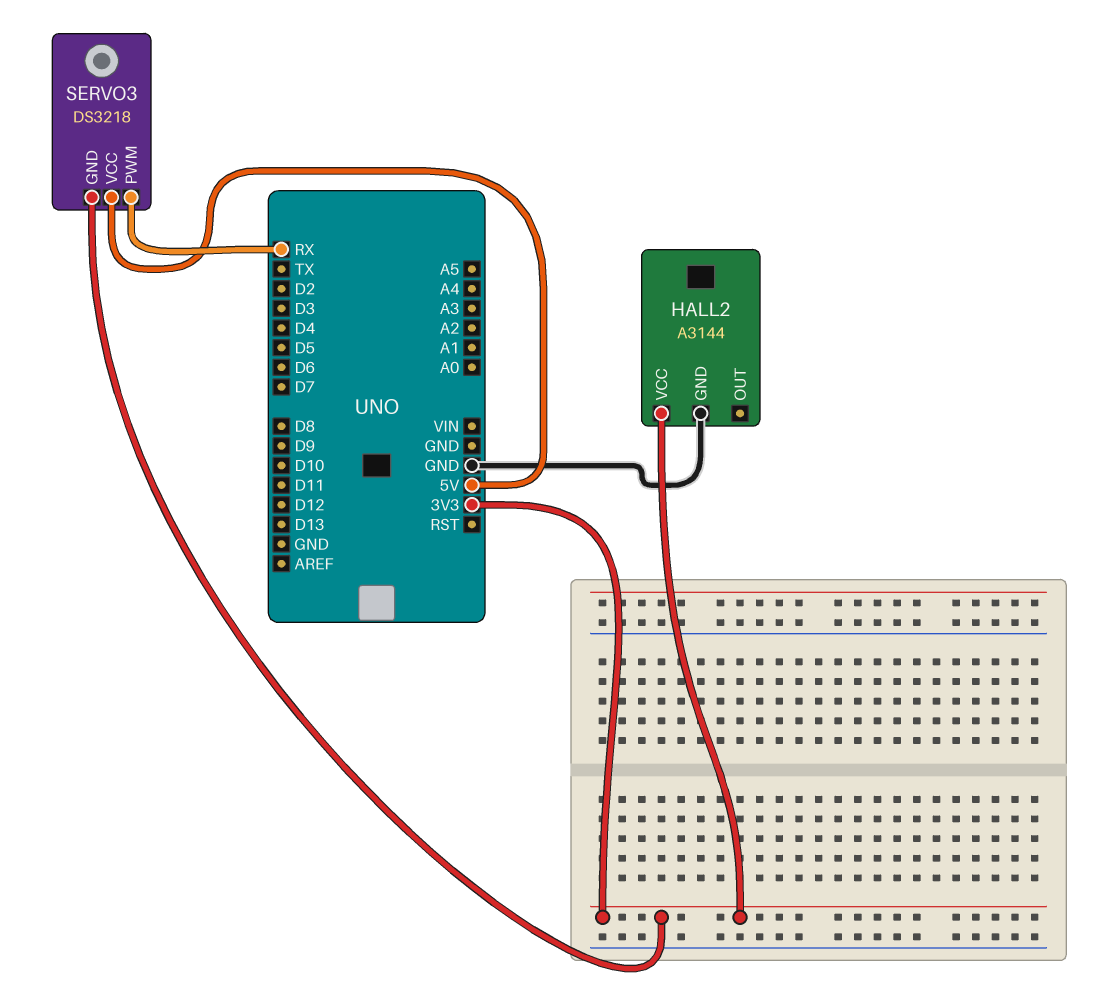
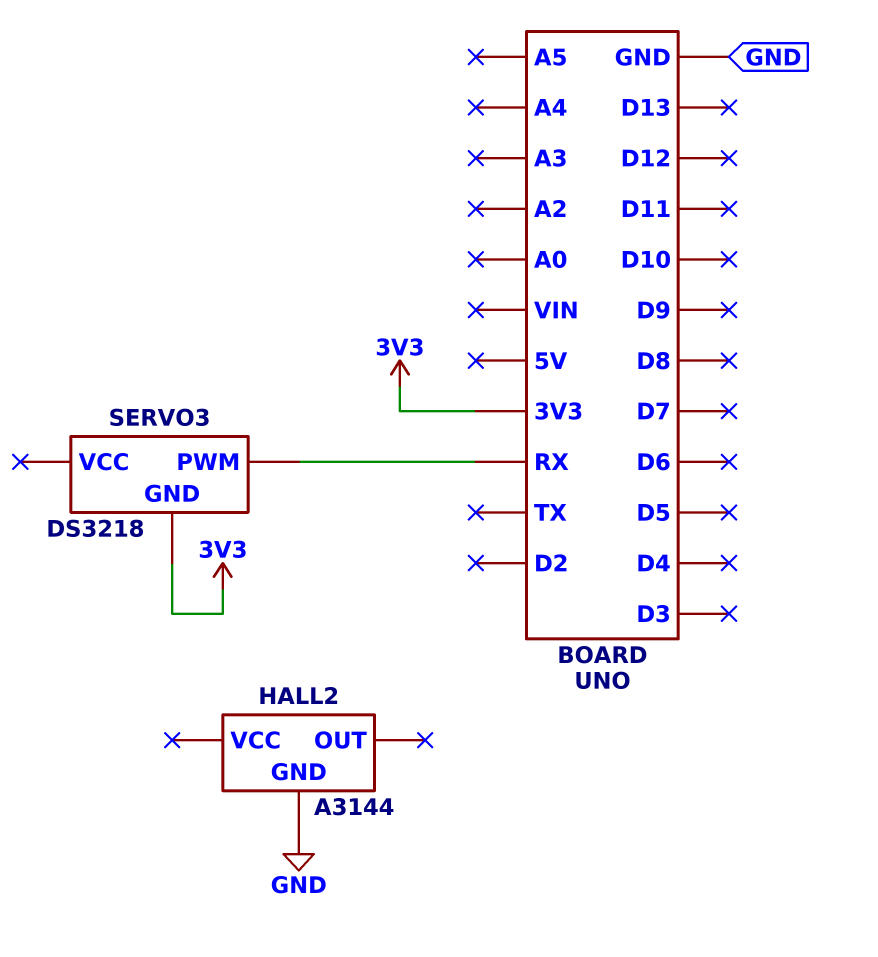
HALL2 pin VCC: 3V3 -> none
SERVO3 pin VCC: 5V -> none

